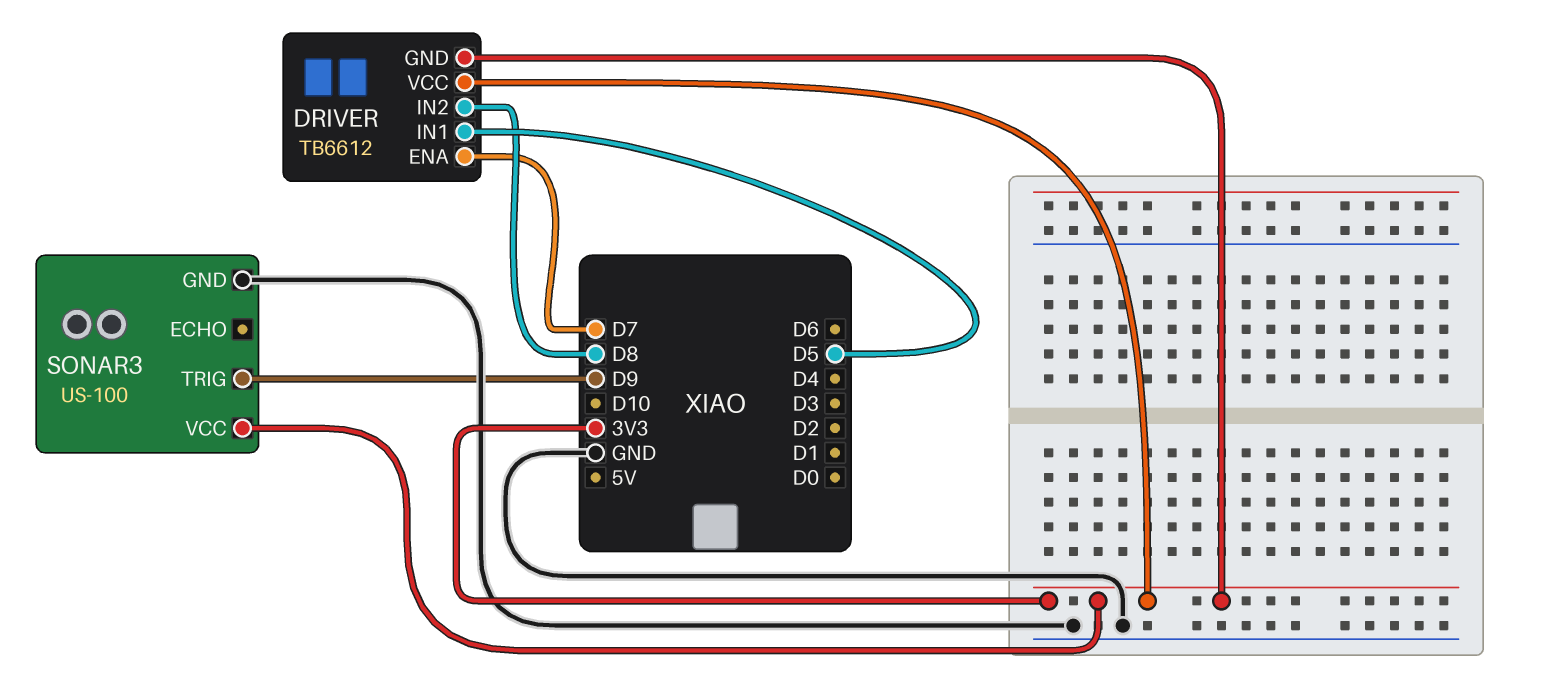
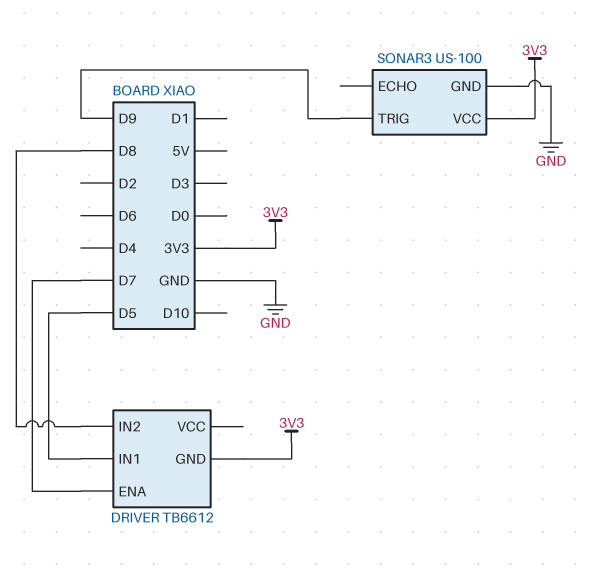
DRIVER pin VCC: 3V3 -> none

